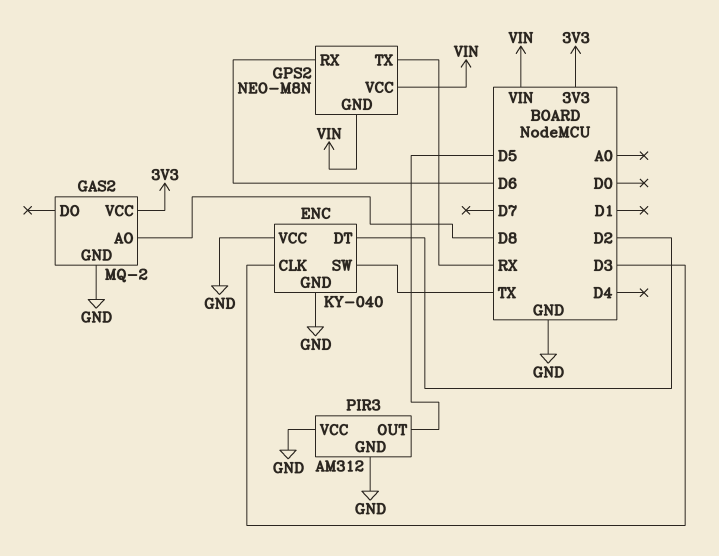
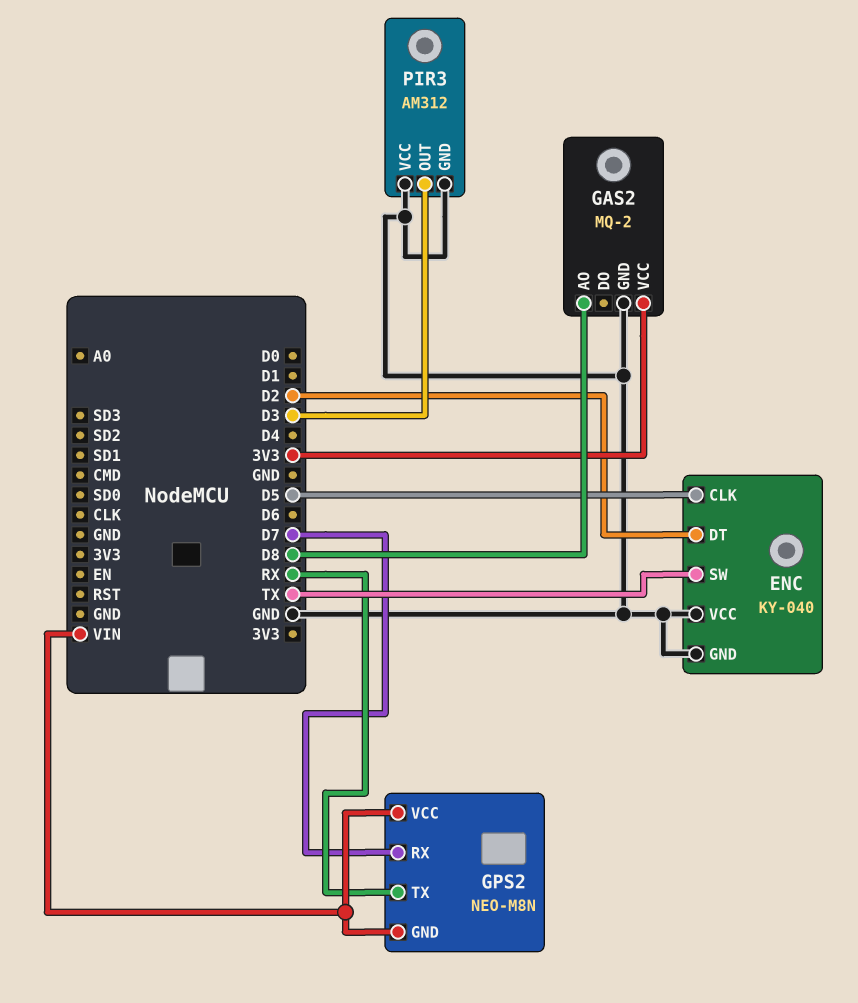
ENC pin CLK: D3 -> D5
GPS2 pin RX: D6 -> D7
PIR3 pin OUT: D5 -> D3

